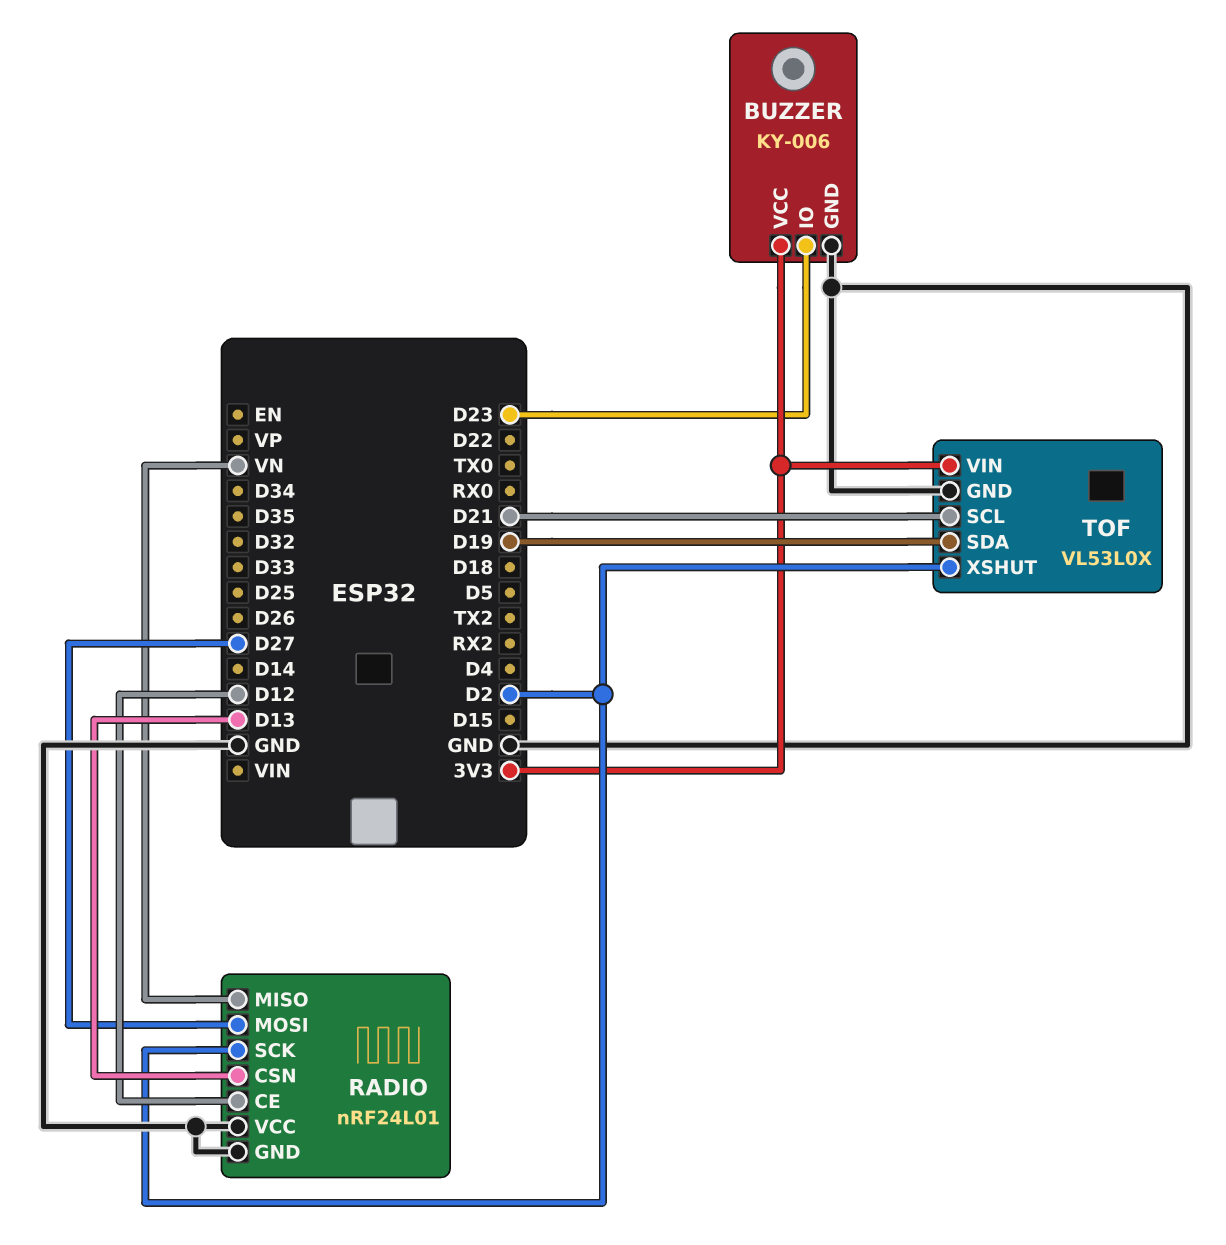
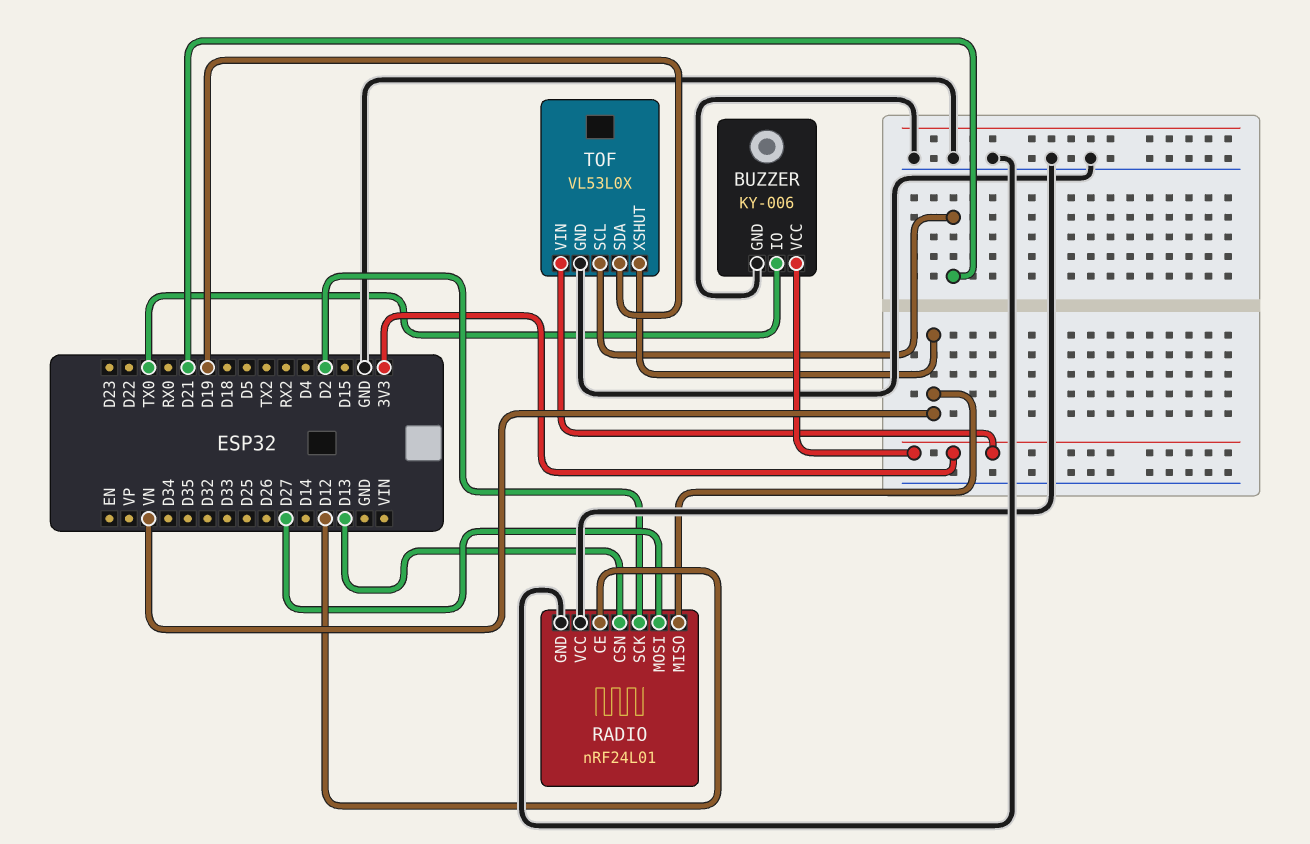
BUZZER pin IO: D23 -> TX0
TOF pin XSHUT: D2 -> VN

